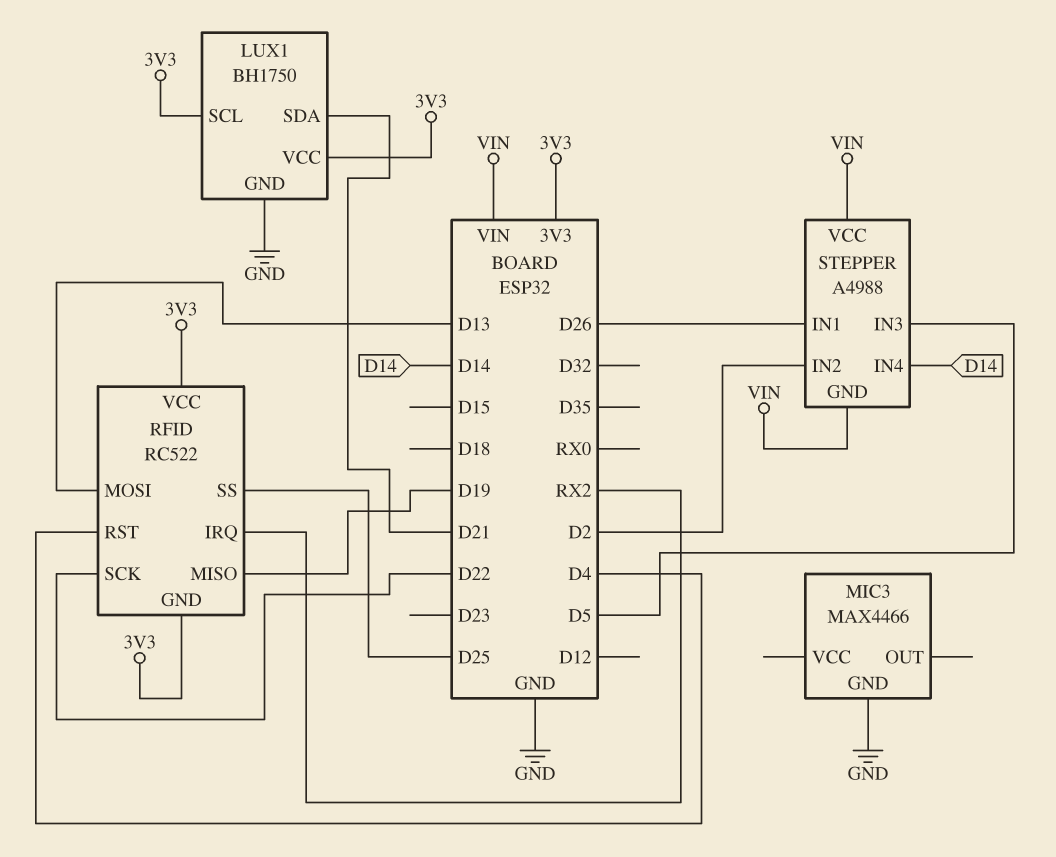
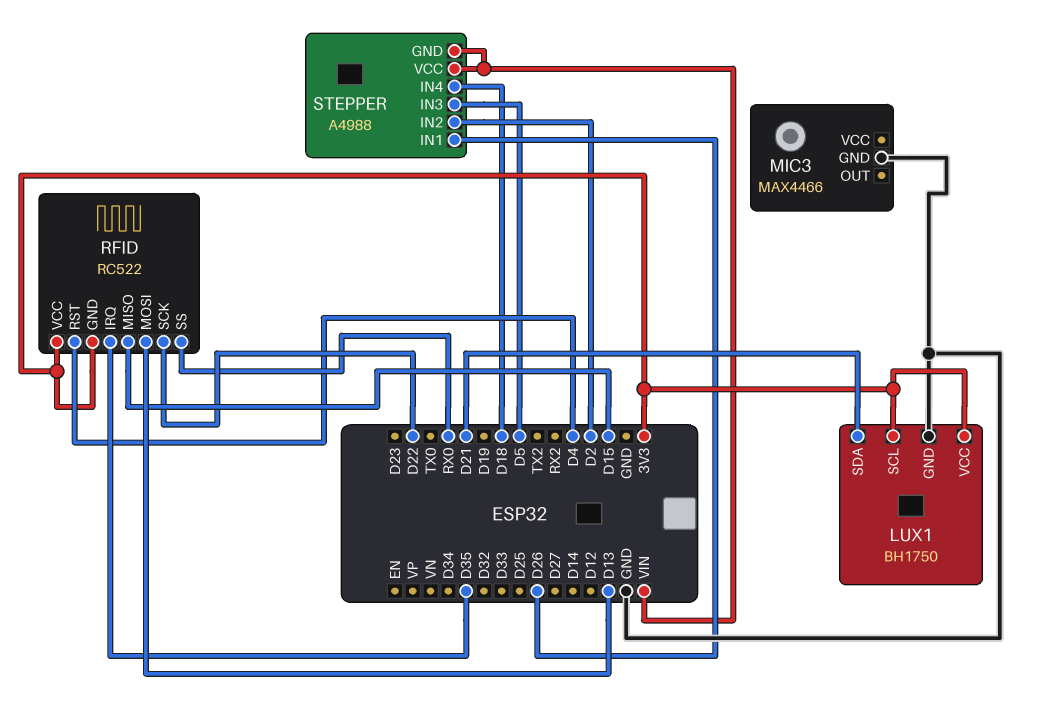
RFID pin IRQ: RX2 -> D35
RFID pin MISO: D19 -> D15
RFID pin SS: D25 -> RX0
STEPPER pin IN4: D14 -> D18

